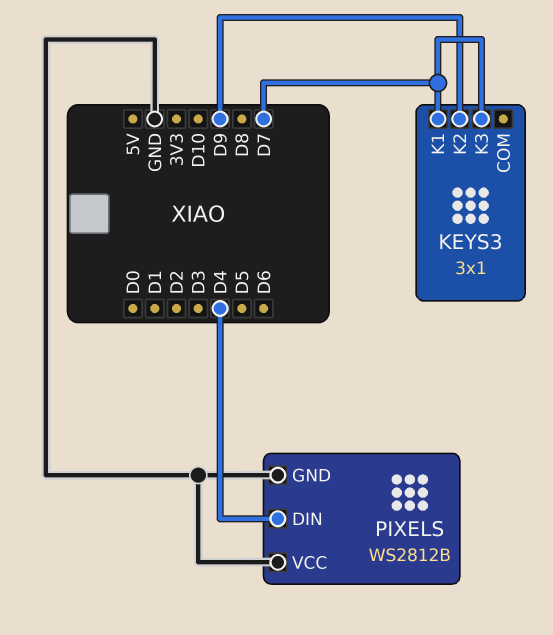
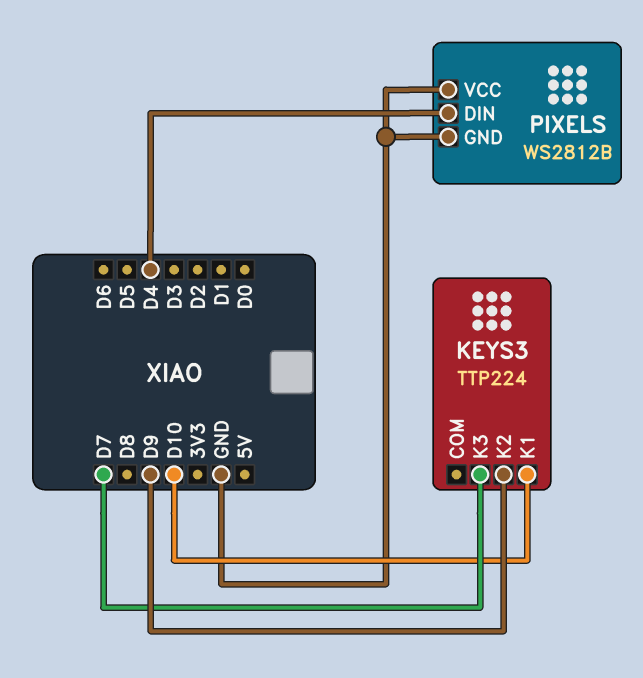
KEYS3: 3x1 -> TTP224
KEYS3 pin K1: D7 -> D10

